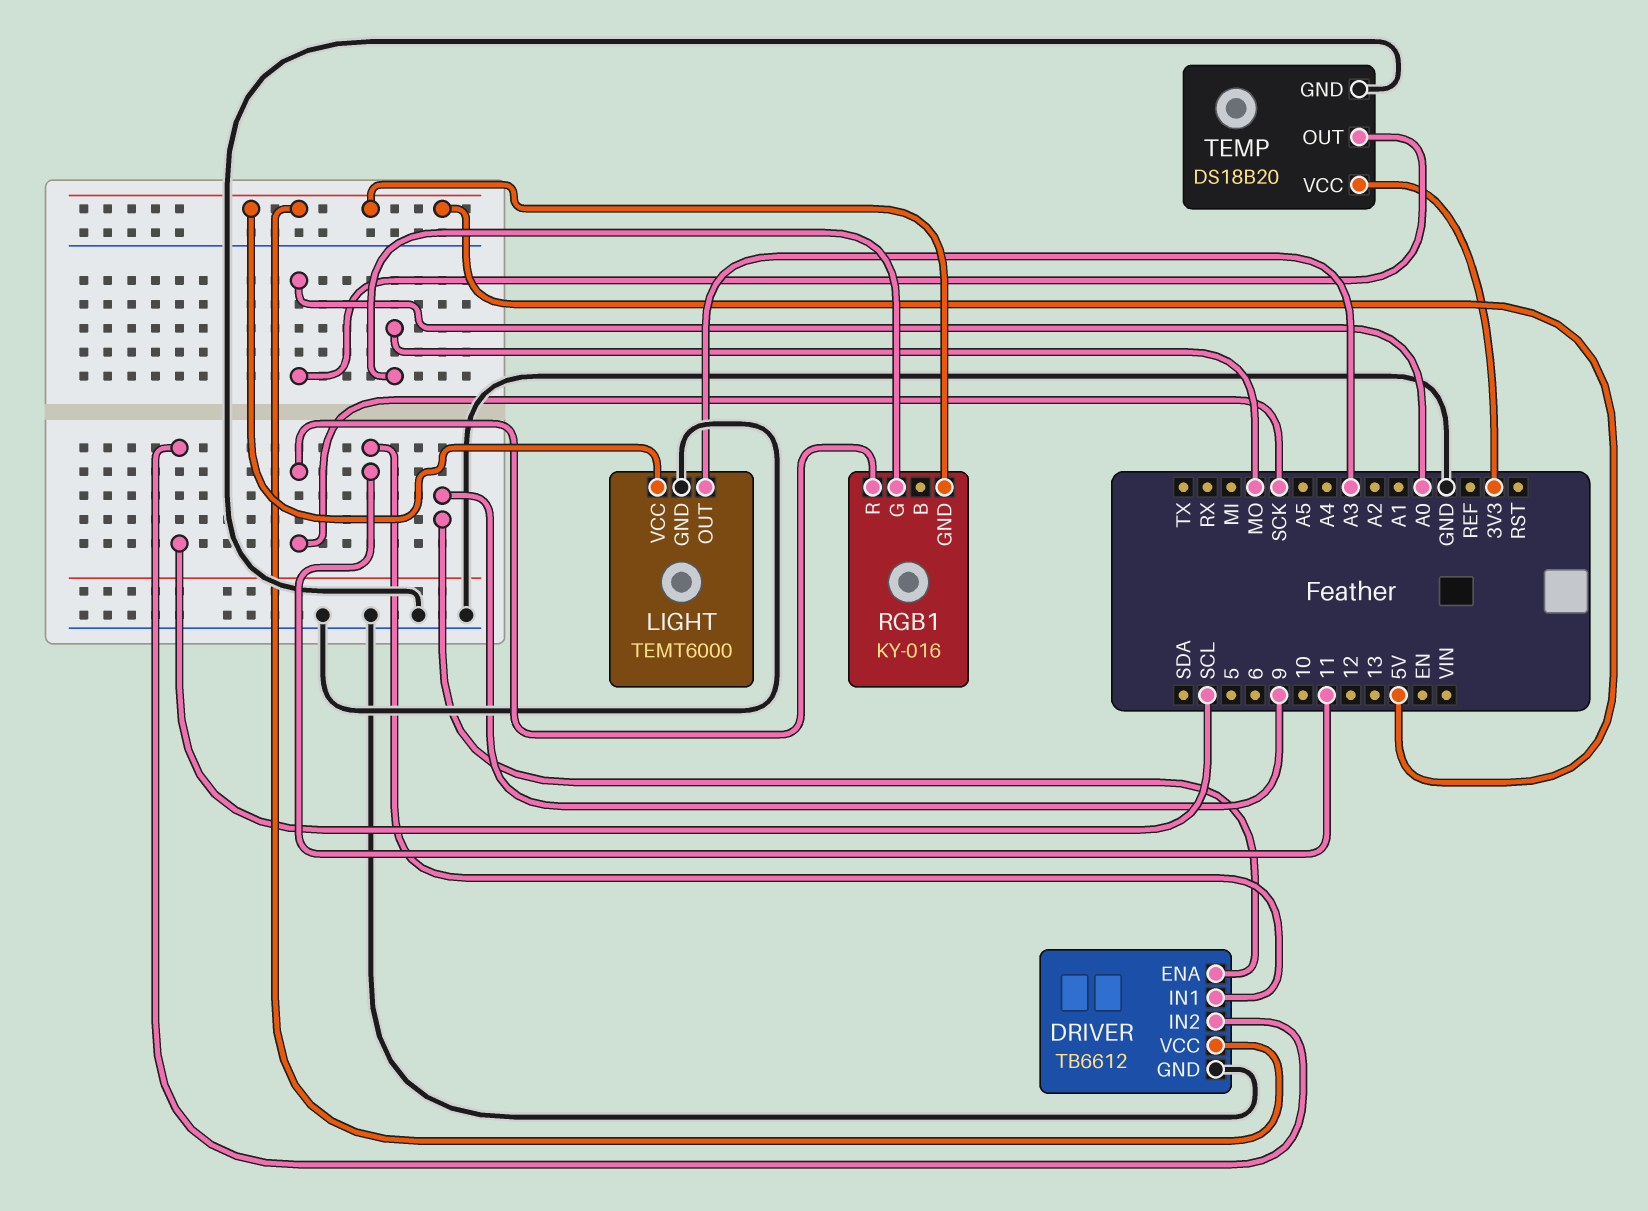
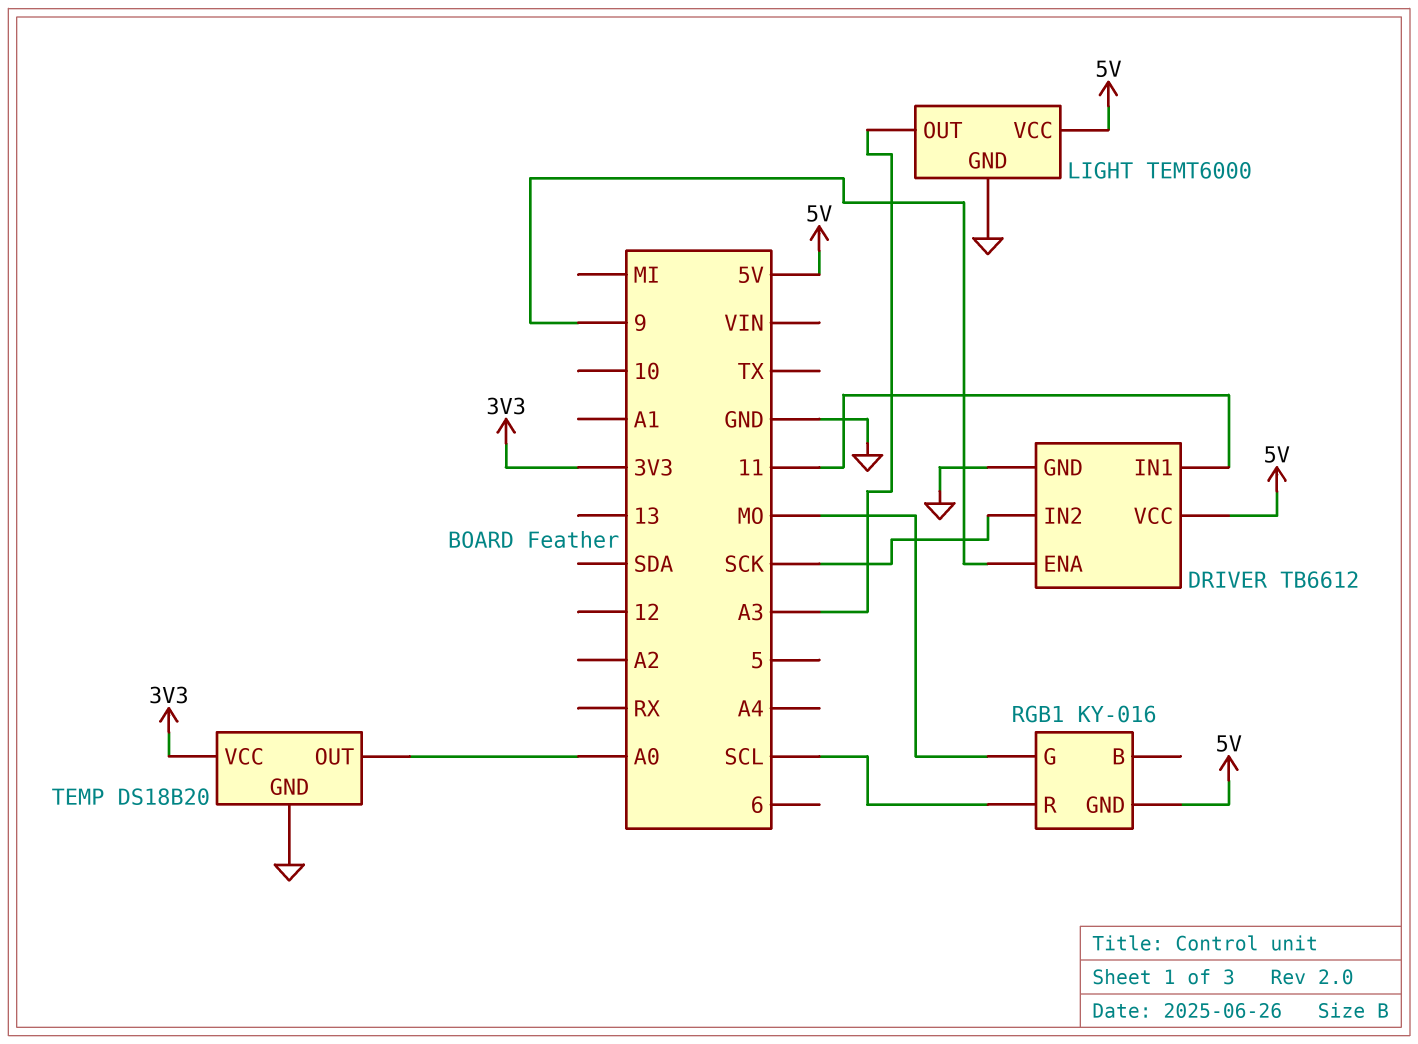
DRIVER pin IN2: SCL -> SCK
RGB1 pin R: SCK -> SCL

